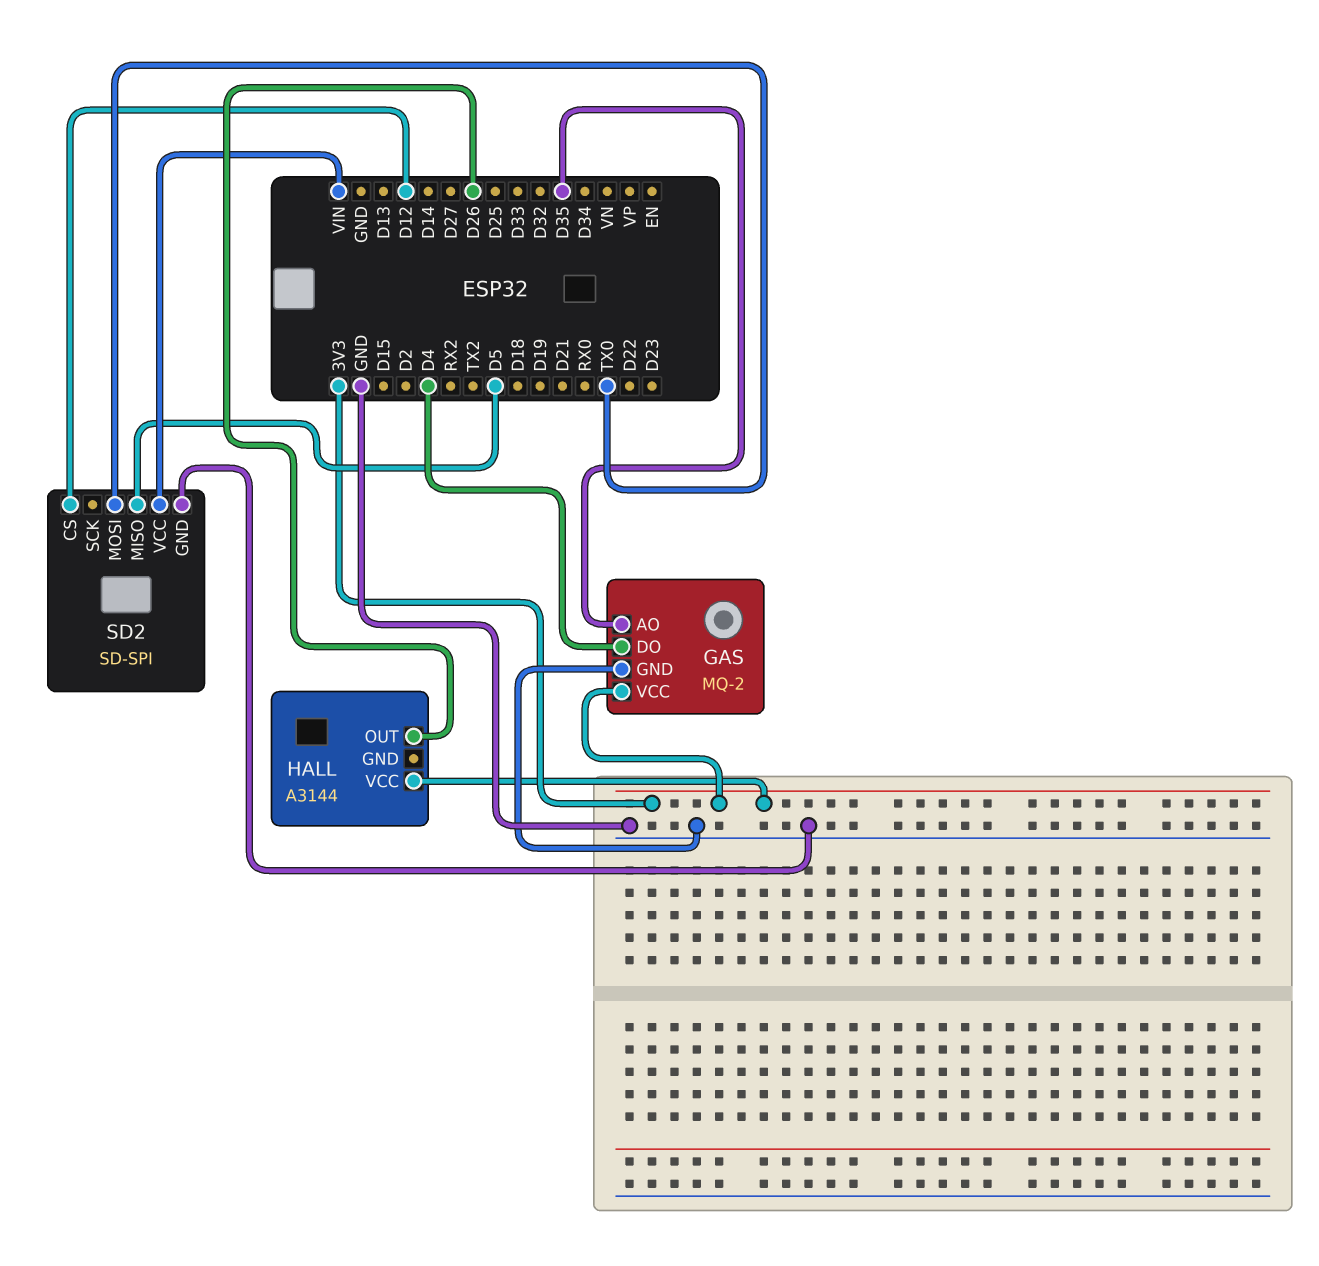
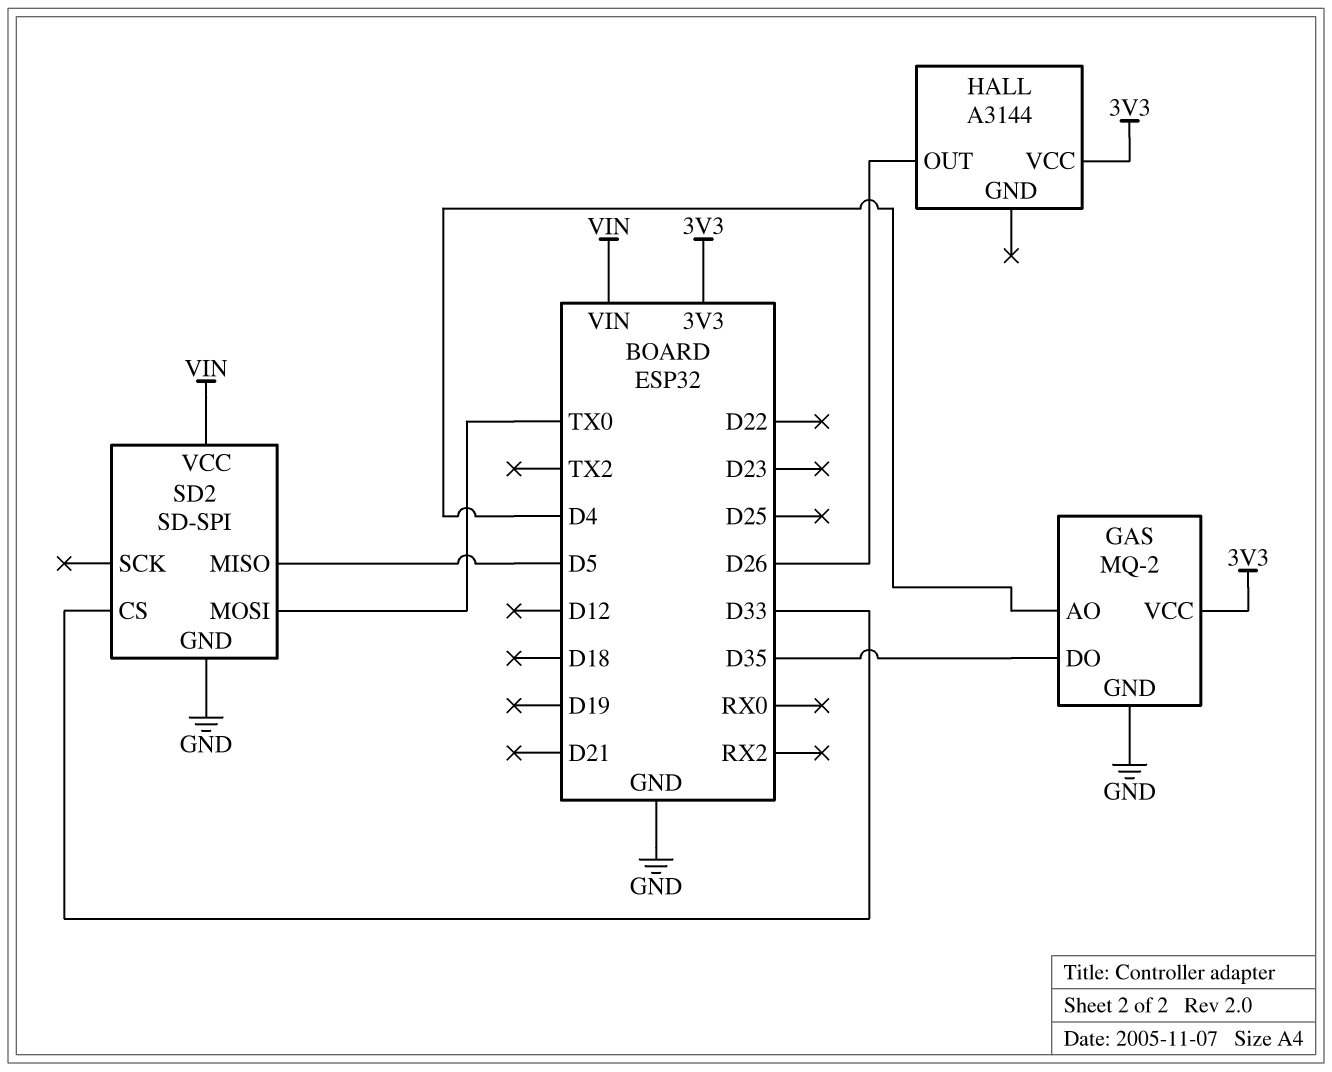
GAS pin AO: D35 -> D4
GAS pin DO: D4 -> D35
SD2 pin CS: D12 -> D33

